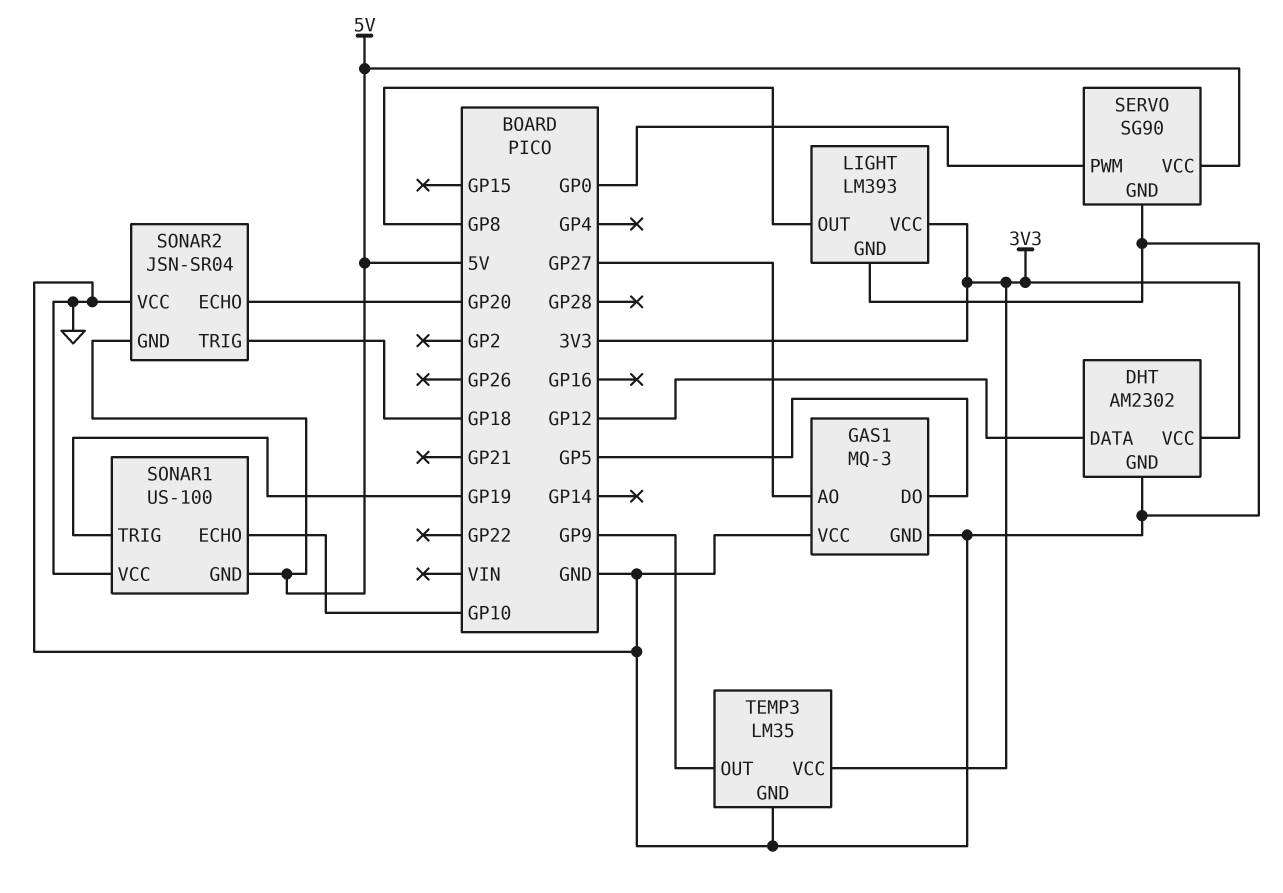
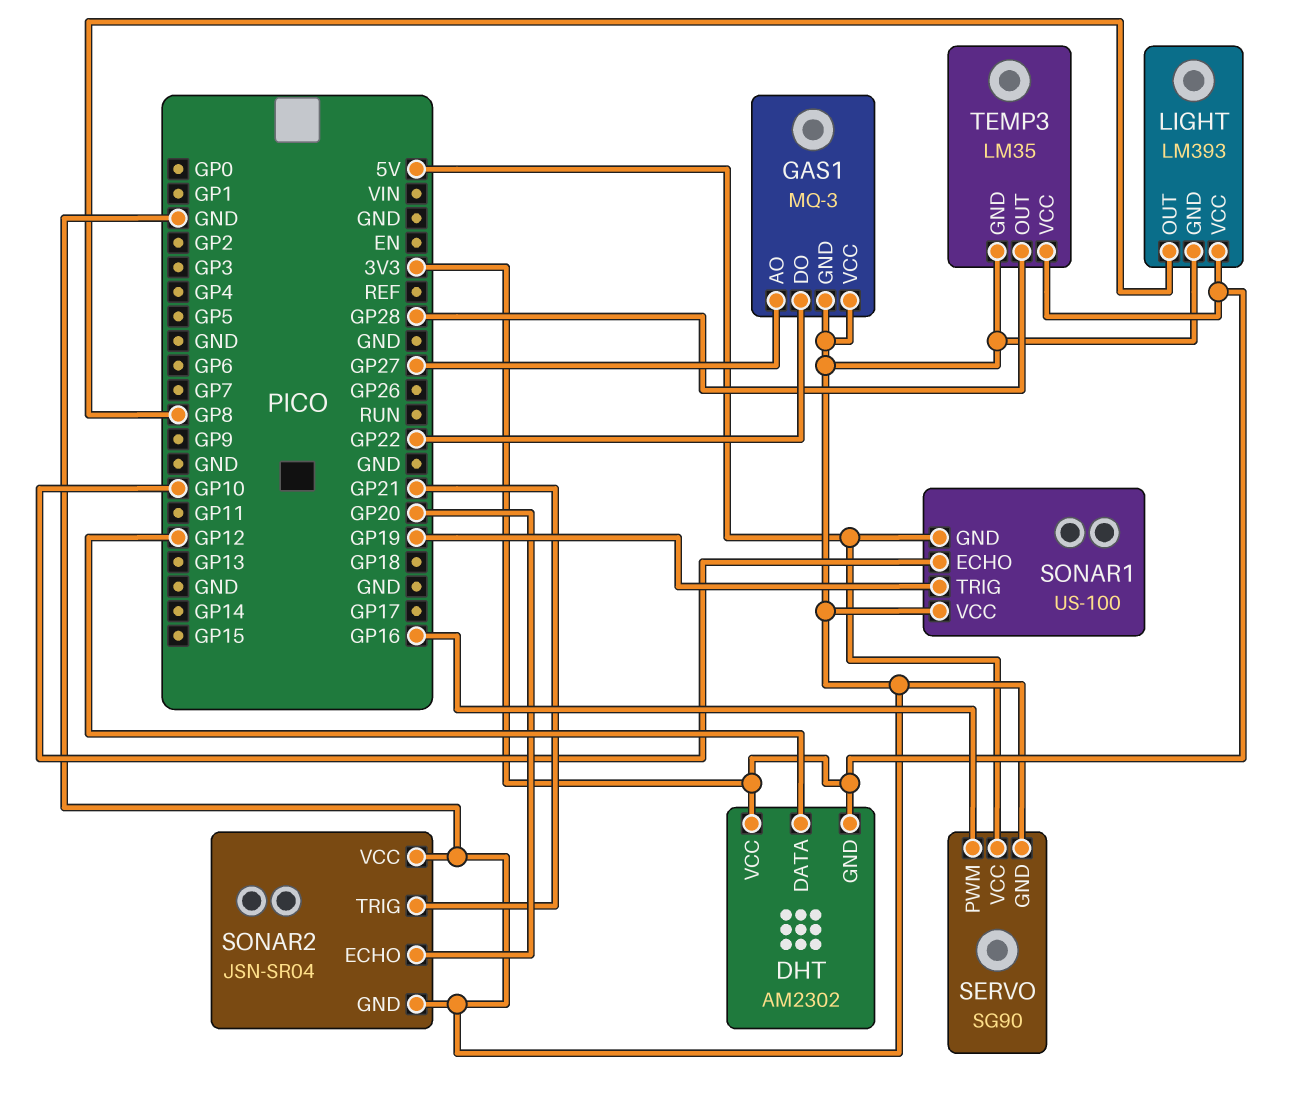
DHT pin GND: GND -> 3V3
GAS1 pin DO: GP5 -> GP22
SERVO pin PWM: GP0 -> GP16
SONAR2 pin GND: 5V -> GND
SONAR2 pin TRIG: GP18 -> GP21
TEMP3 pin OUT: GP9 -> GP28

